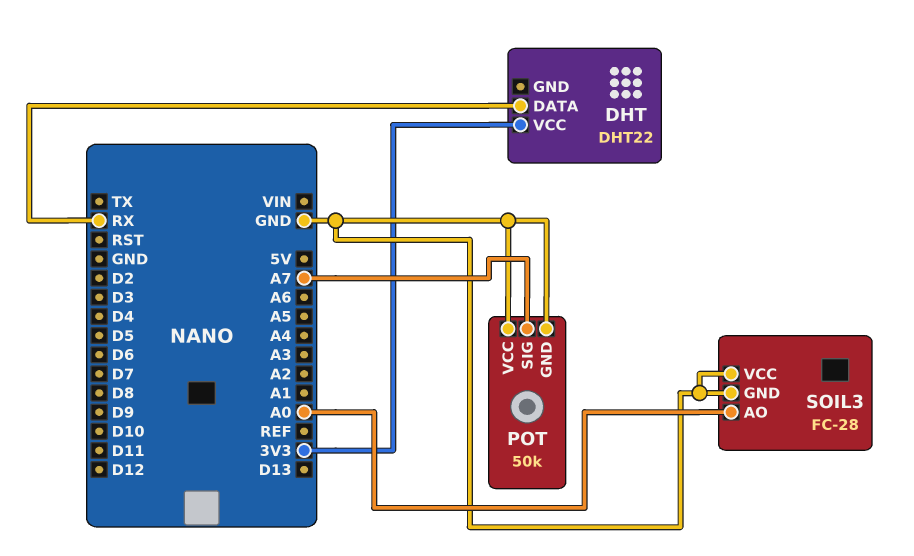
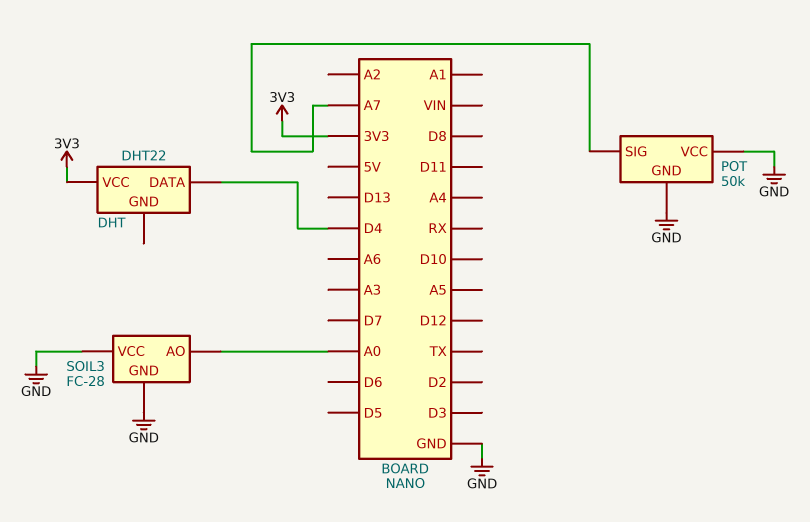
DHT pin DATA: RX -> D4

